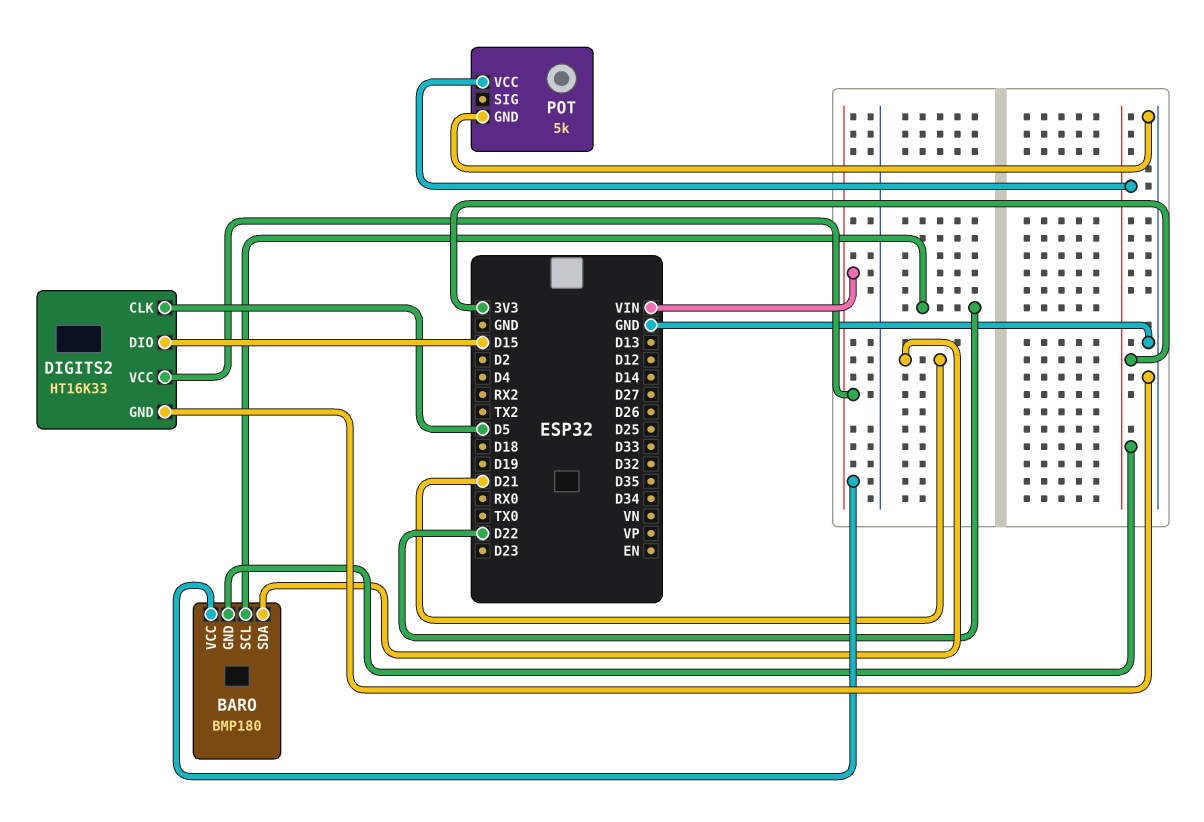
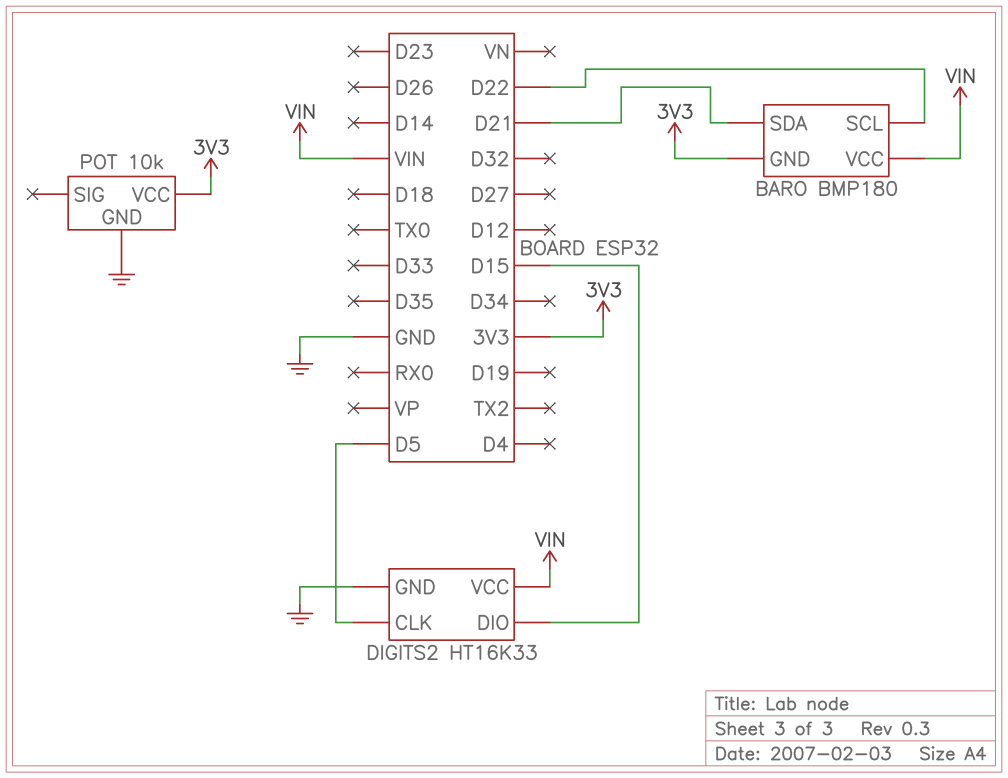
POT: 5k -> 10k

